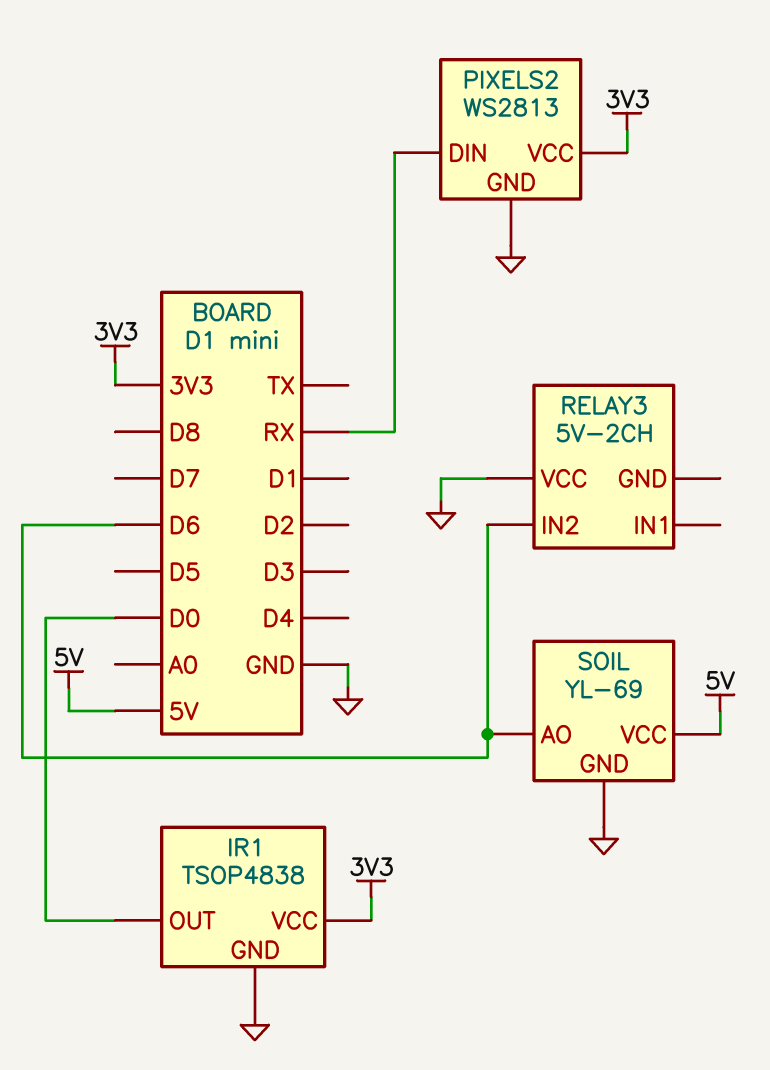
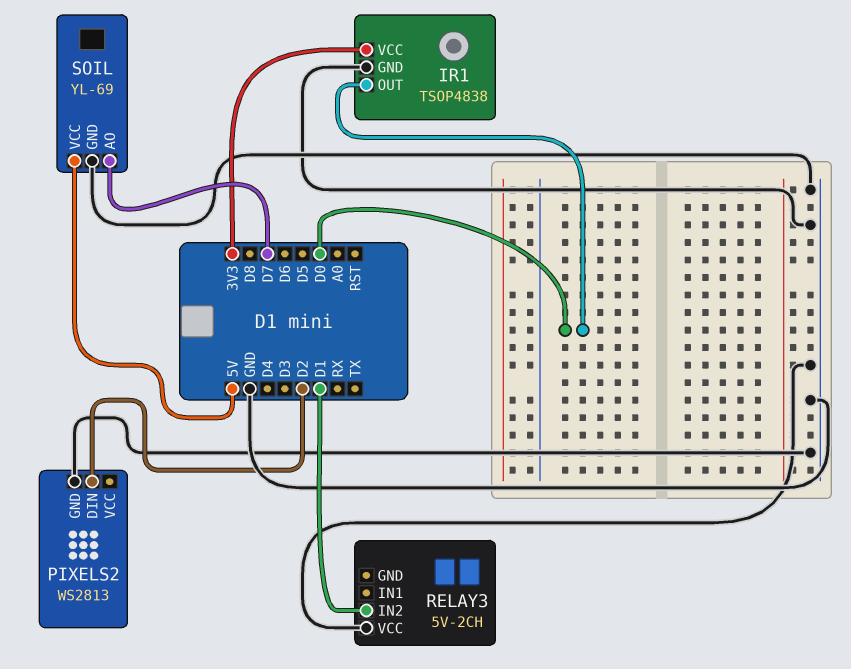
PIXELS2 pin DIN: RX -> D2
PIXELS2 pin VCC: 3V3 -> none
RELAY3 pin IN2: D6 -> D1
SOIL pin AO: D6 -> D7

